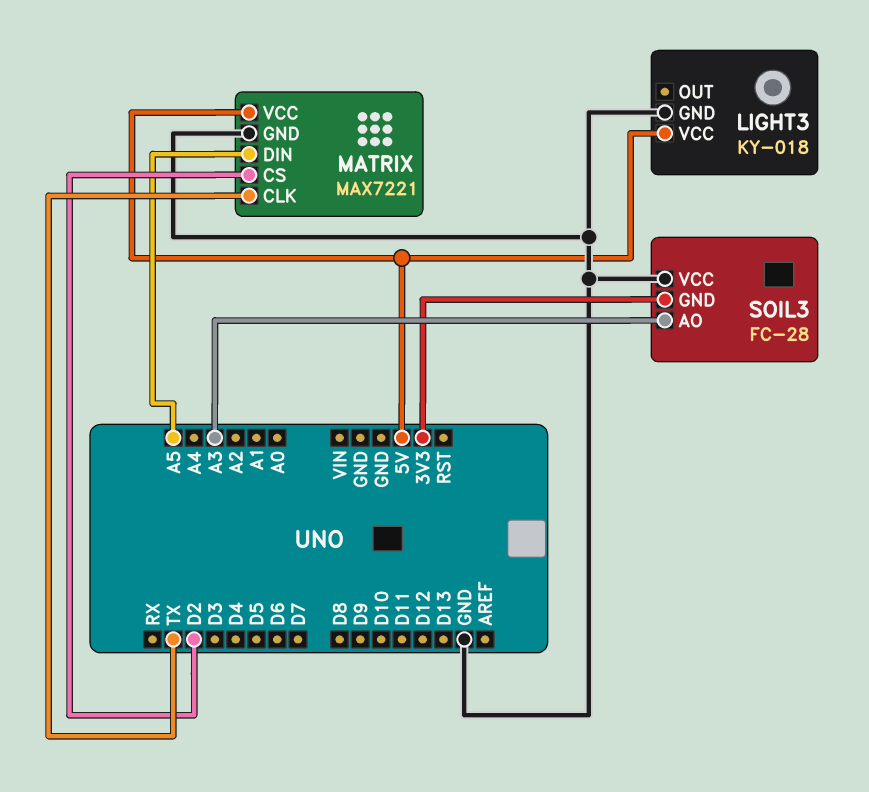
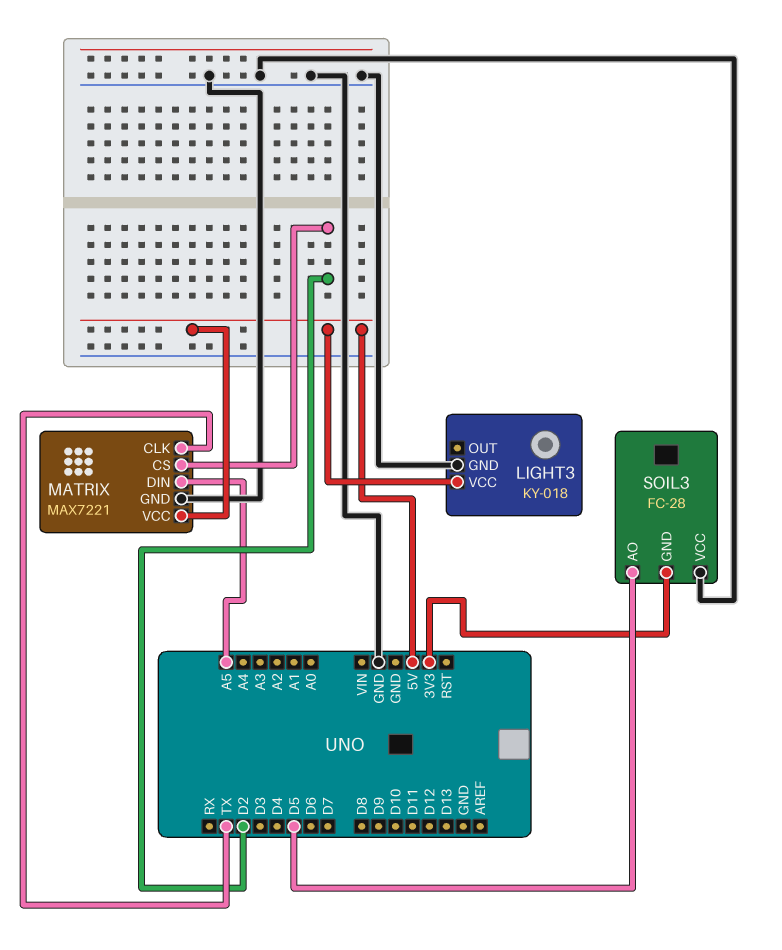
SOIL3 pin AO: A3 -> D5

